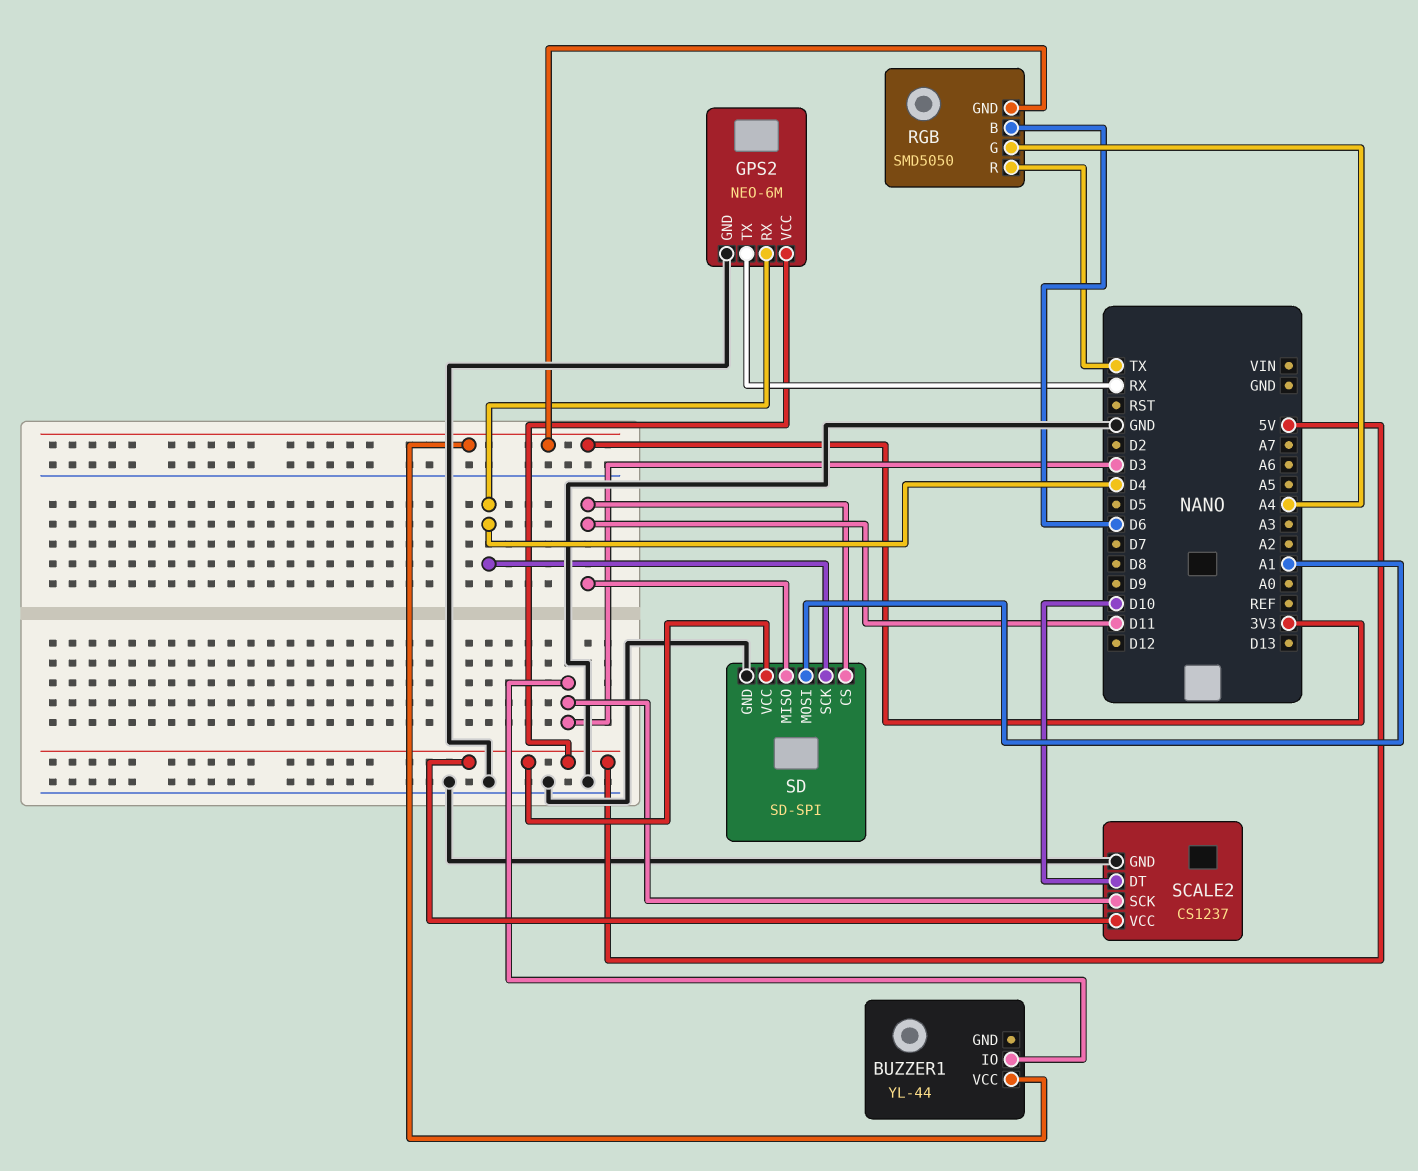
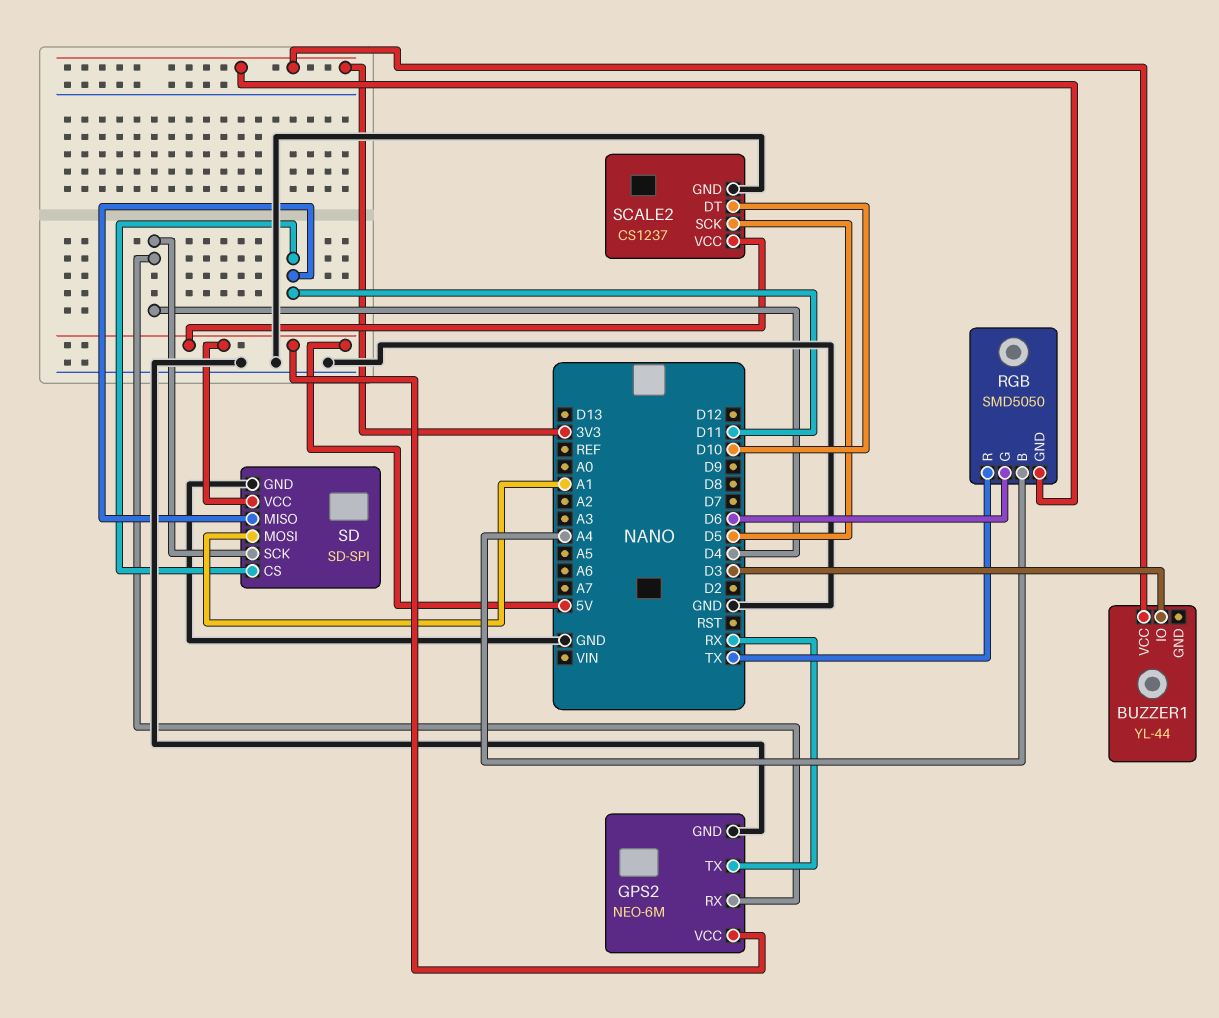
RGB pin B: D6 -> A4
RGB pin G: A4 -> D6
SCALE2 pin SCK: D3 -> D5

